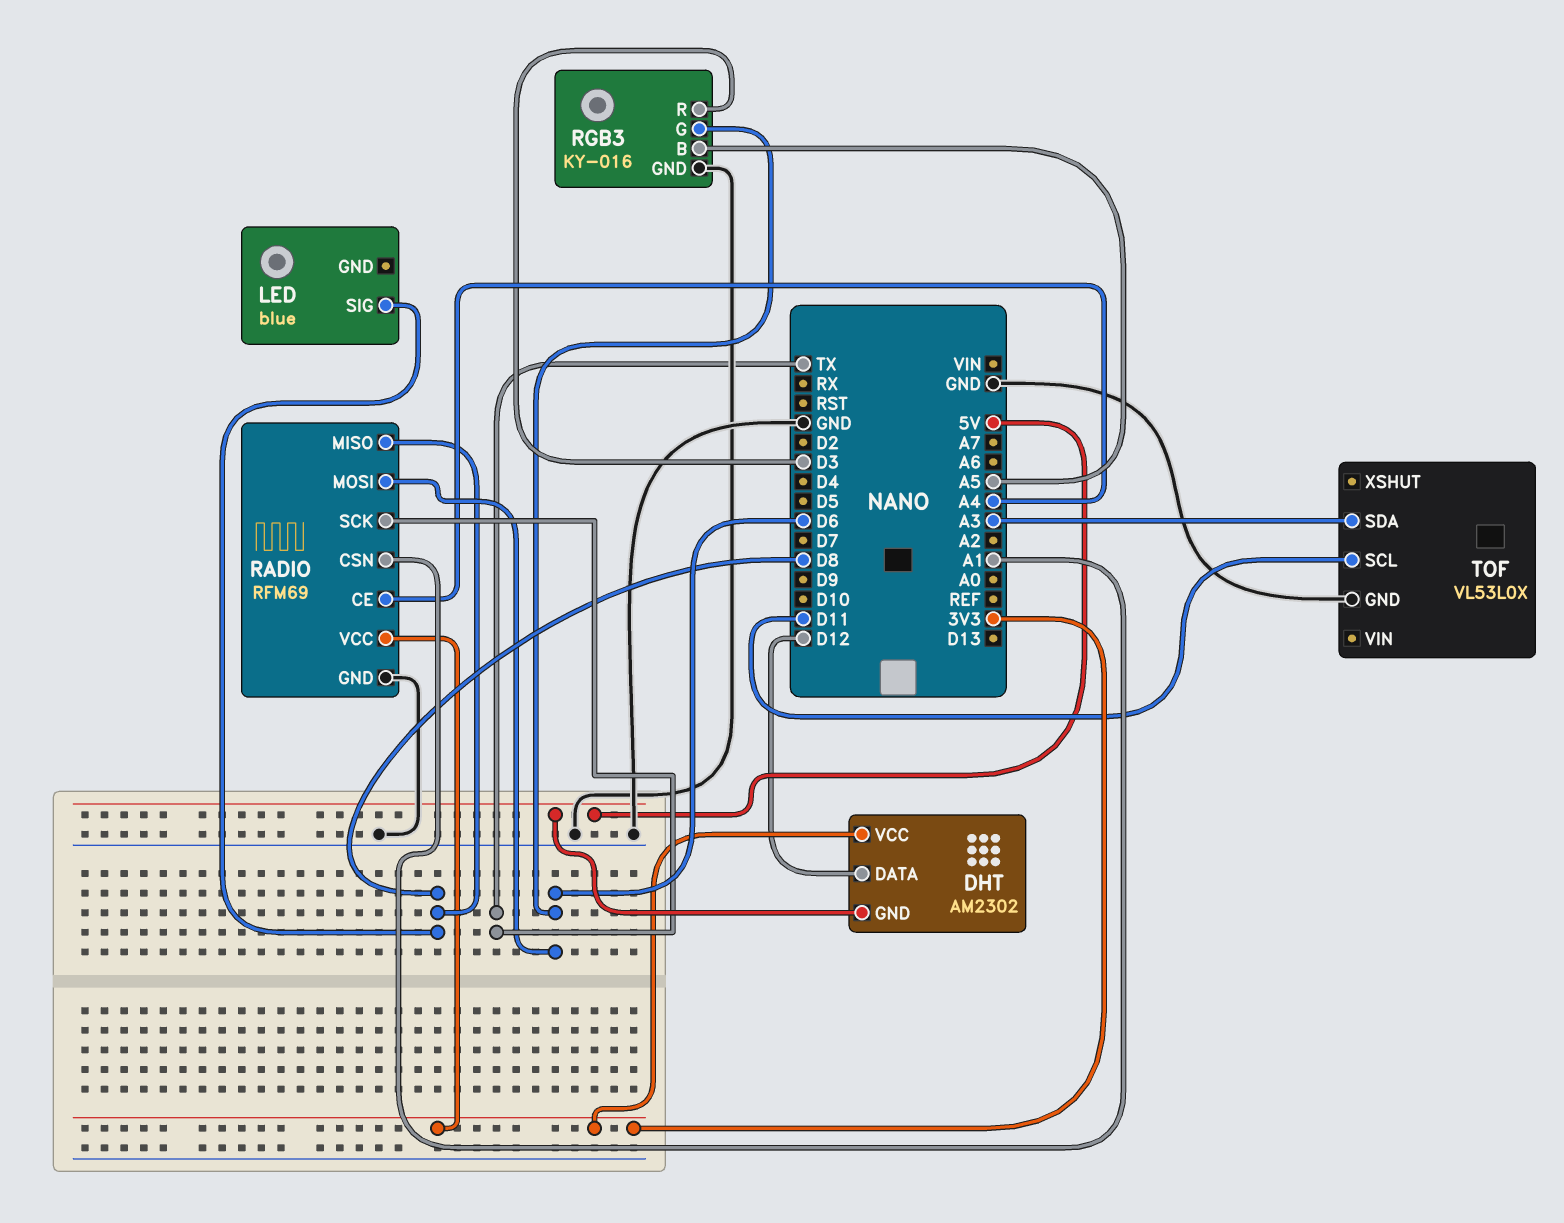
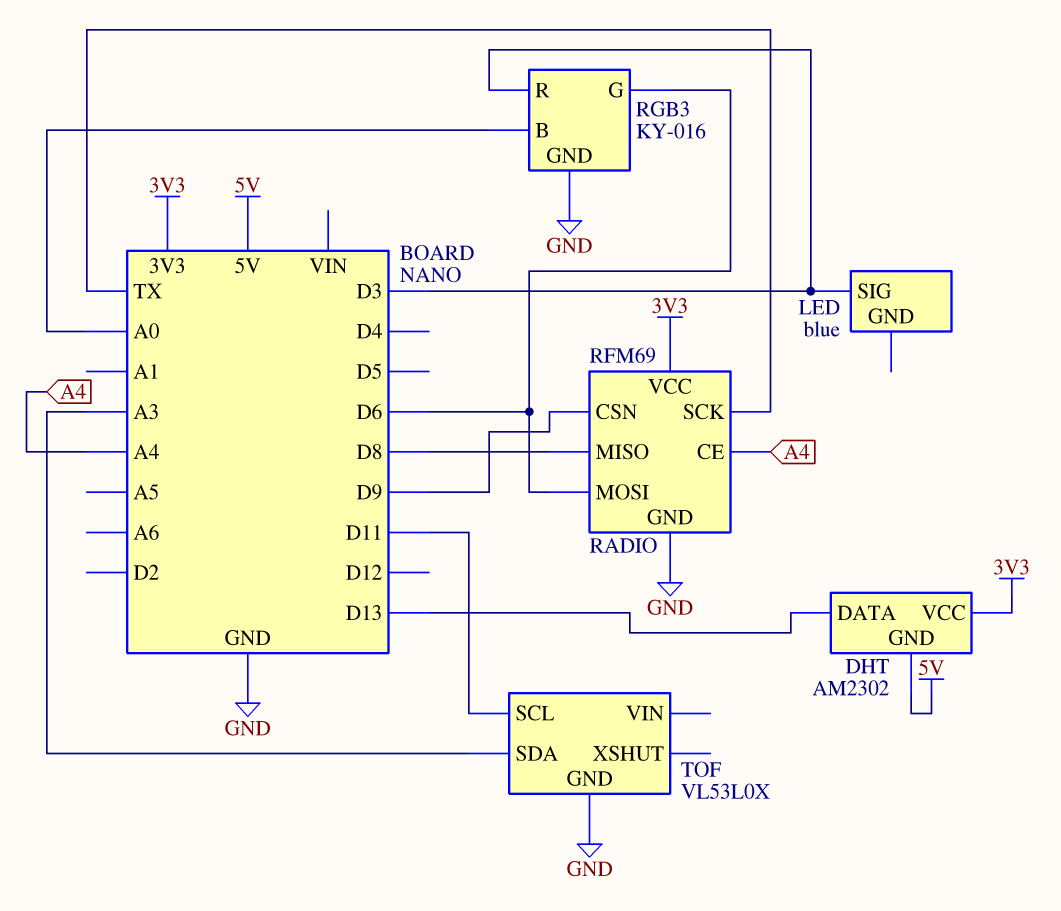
DHT pin DATA: D12 -> D13
LED pin SIG: D8 -> D3
RADIO pin CSN: A1 -> D9
RGB3 pin B: A5 -> A0

